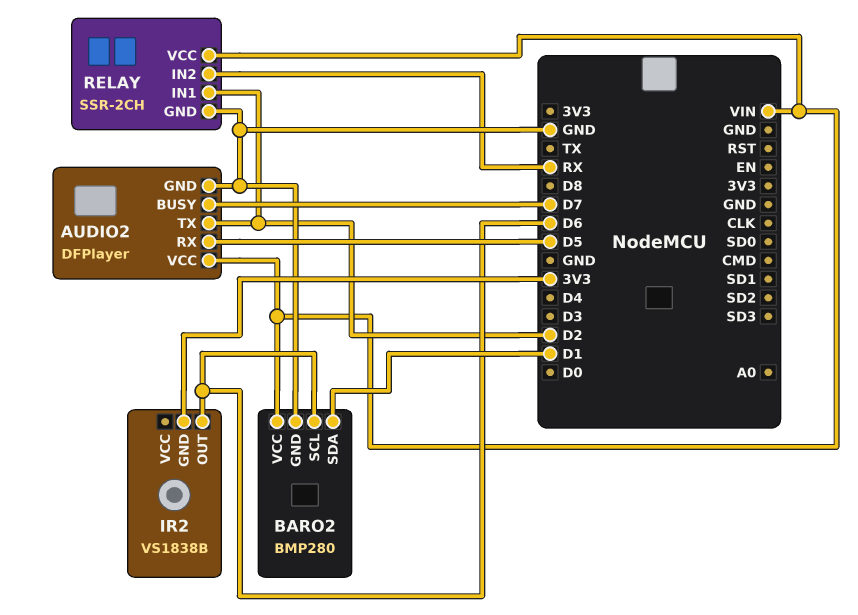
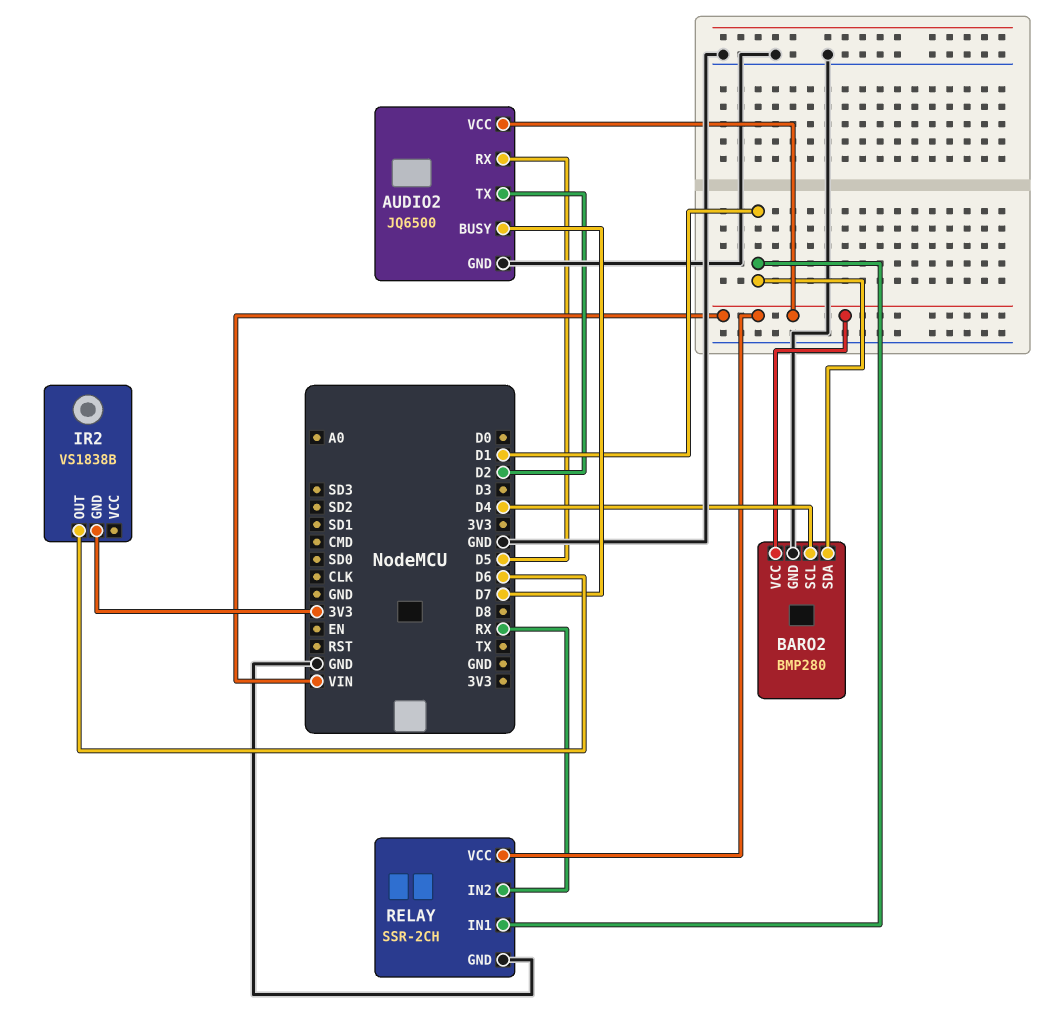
AUDIO2: DFPlayer -> JQ6500
BARO2 pin SCL: D6 -> D4
RELAY pin IN1: D2 -> D1

